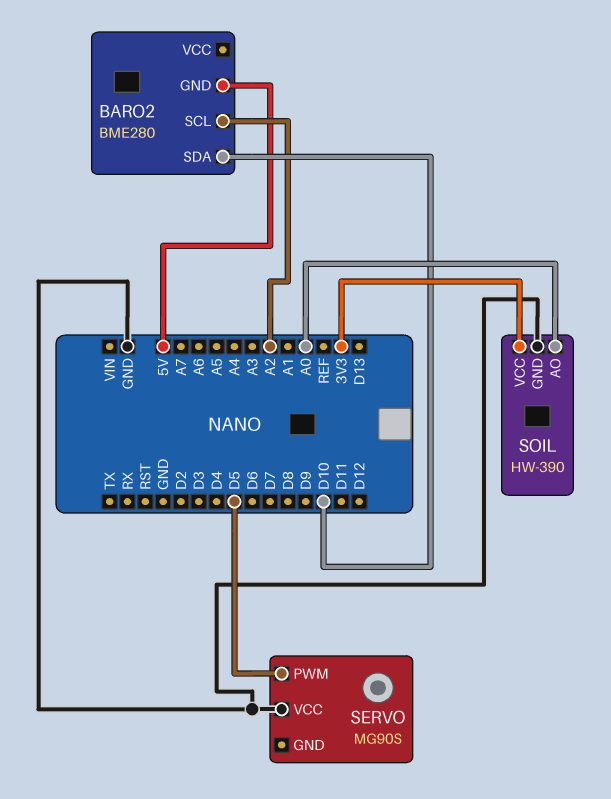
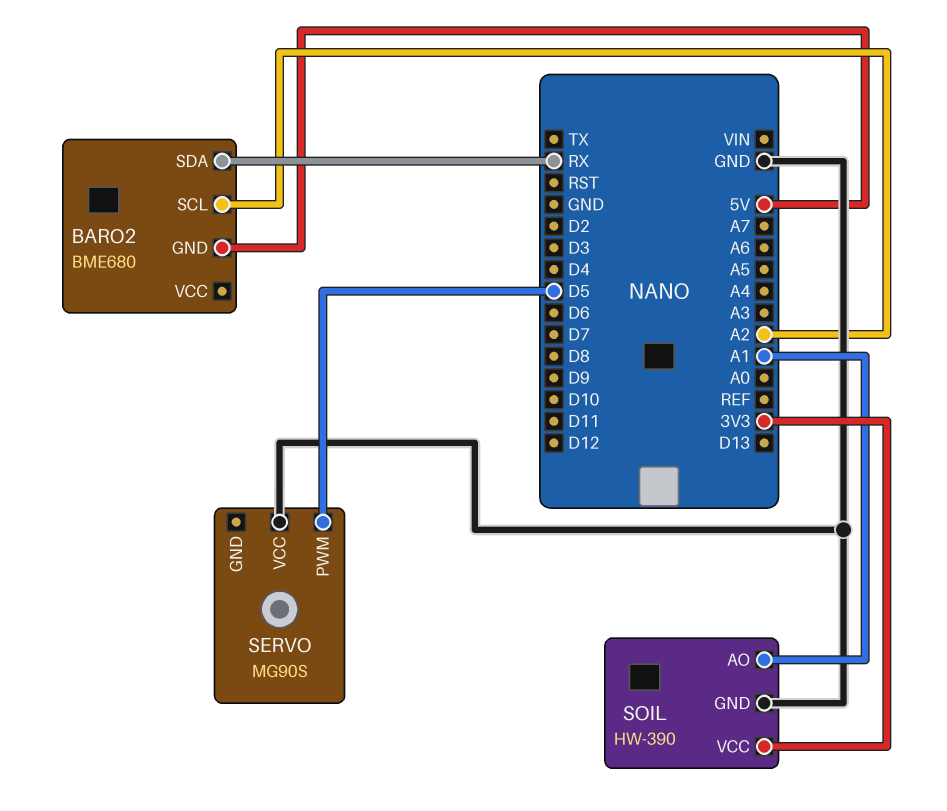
BARO2: BME280 -> BME680
BARO2 pin SDA: D10 -> RX
SOIL pin AO: A0 -> A1

